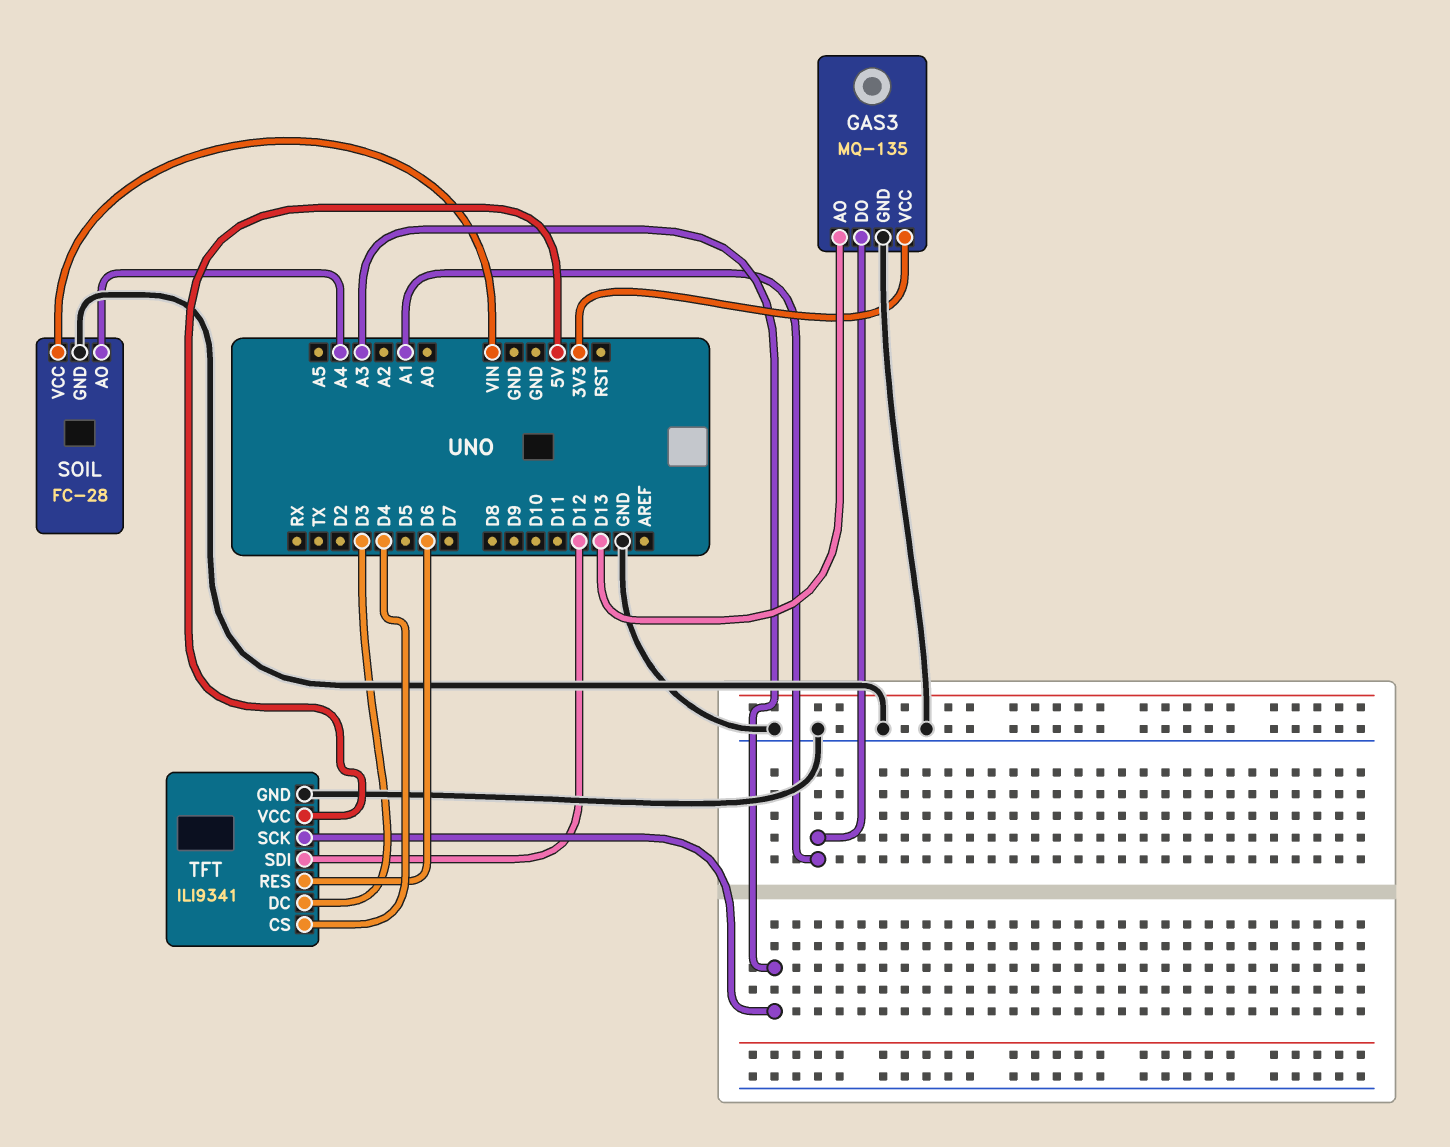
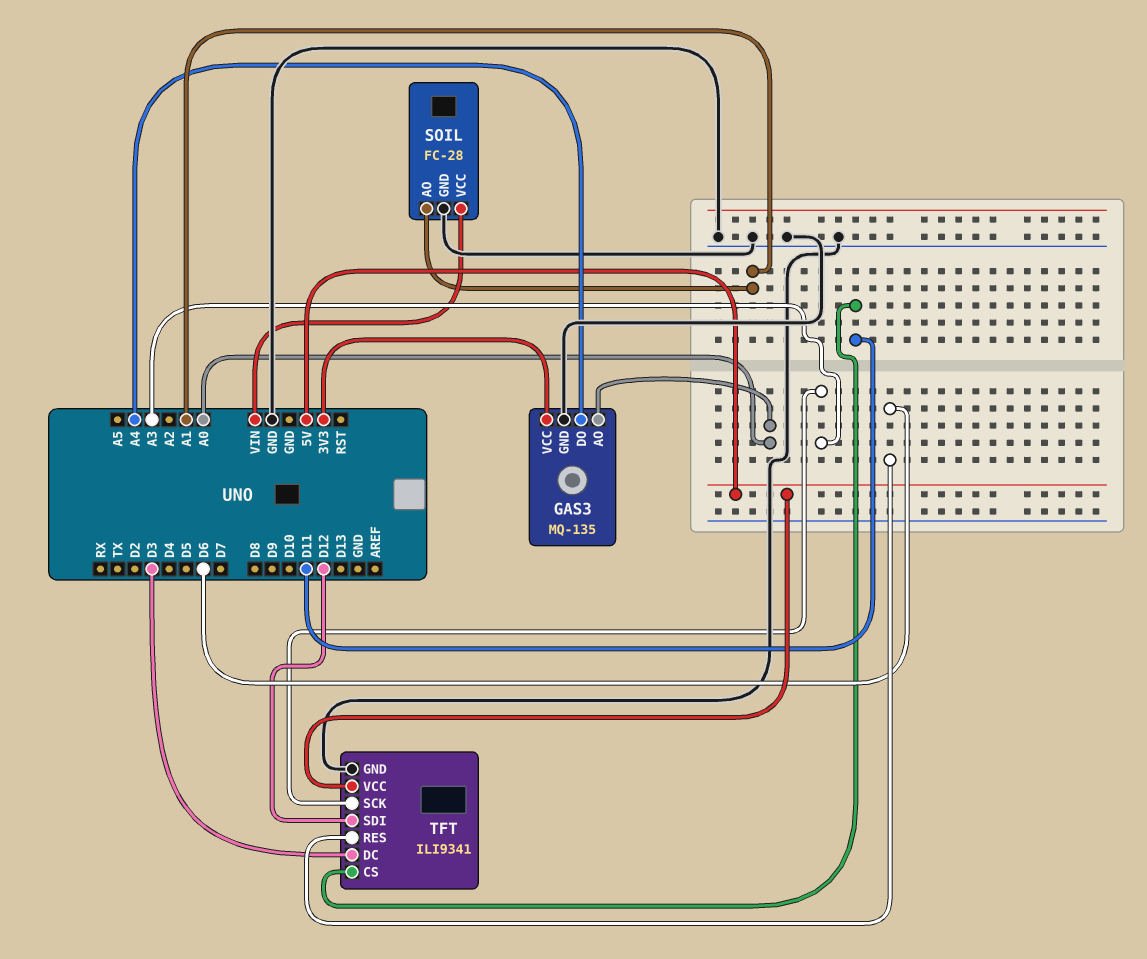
GAS3 pin AO: D13 -> A0
GAS3 pin DO: A1 -> A4
SOIL pin AO: A4 -> A1
TFT pin CS: D4 -> D11

